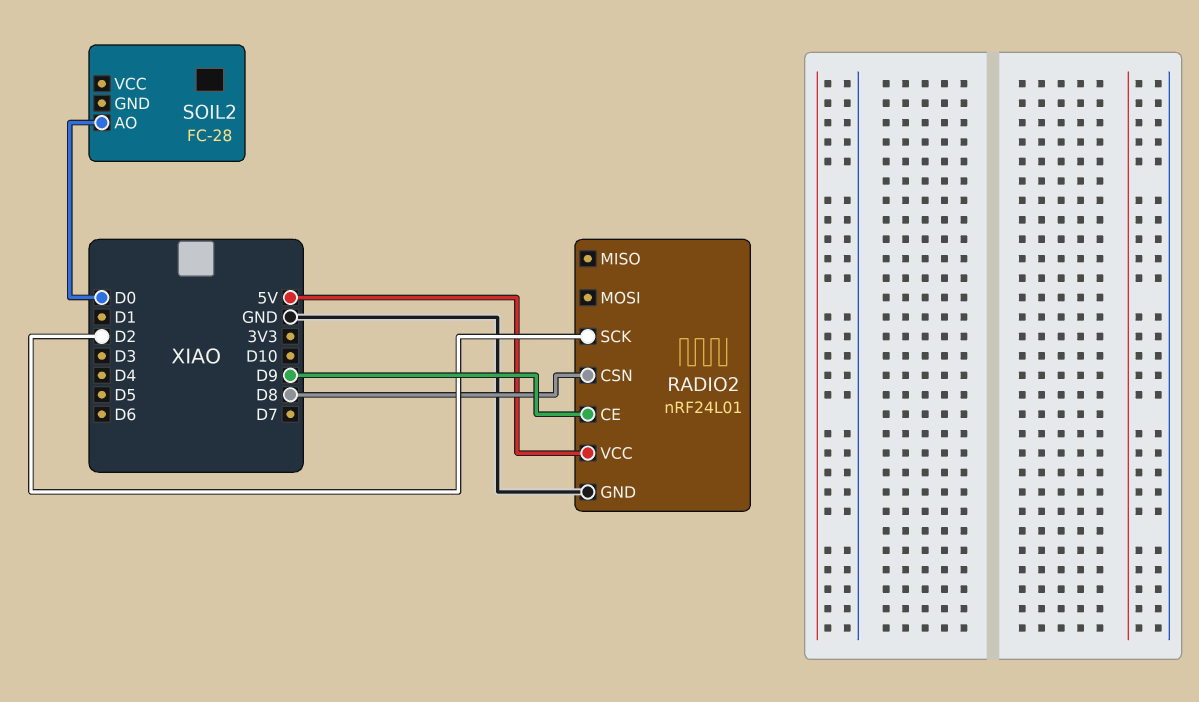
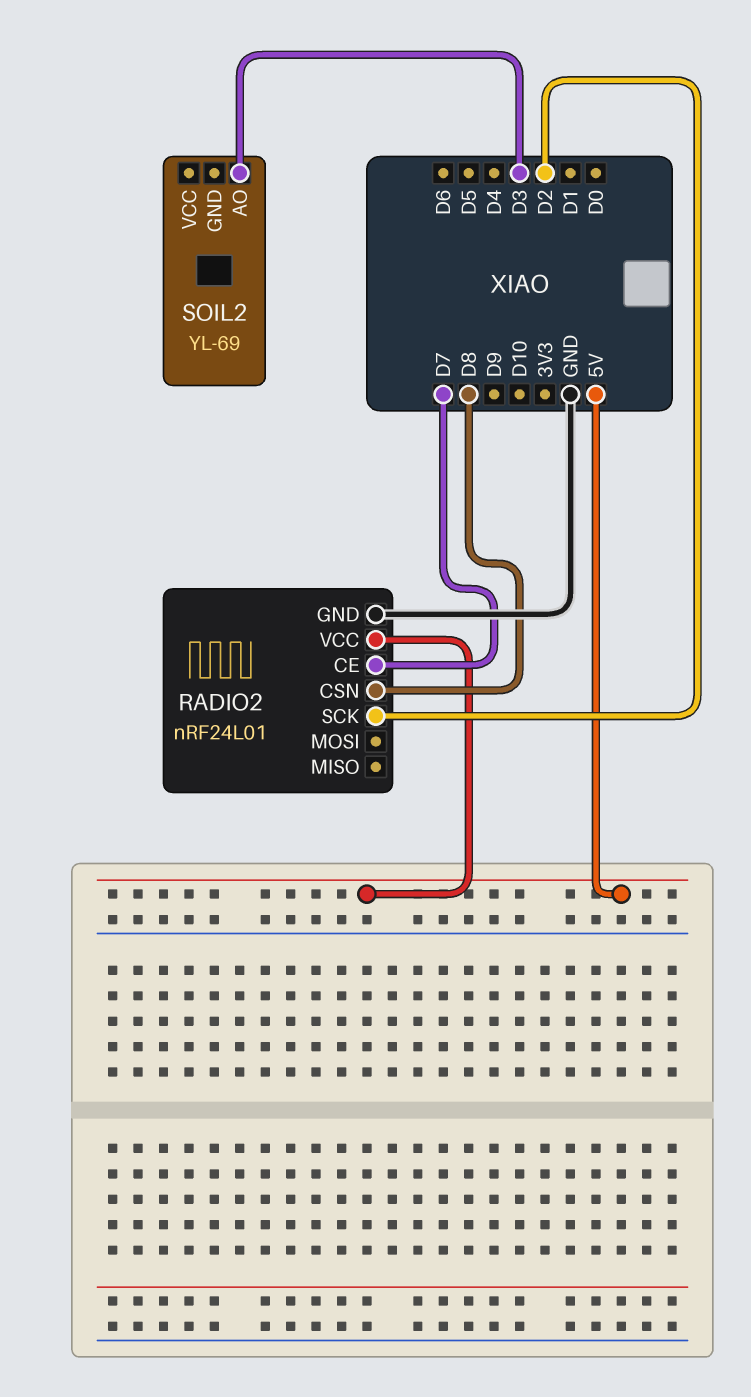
RADIO2 pin CE: D9 -> D7
SOIL2: FC-28 -> YL-69
SOIL2 pin AO: D0 -> D3

